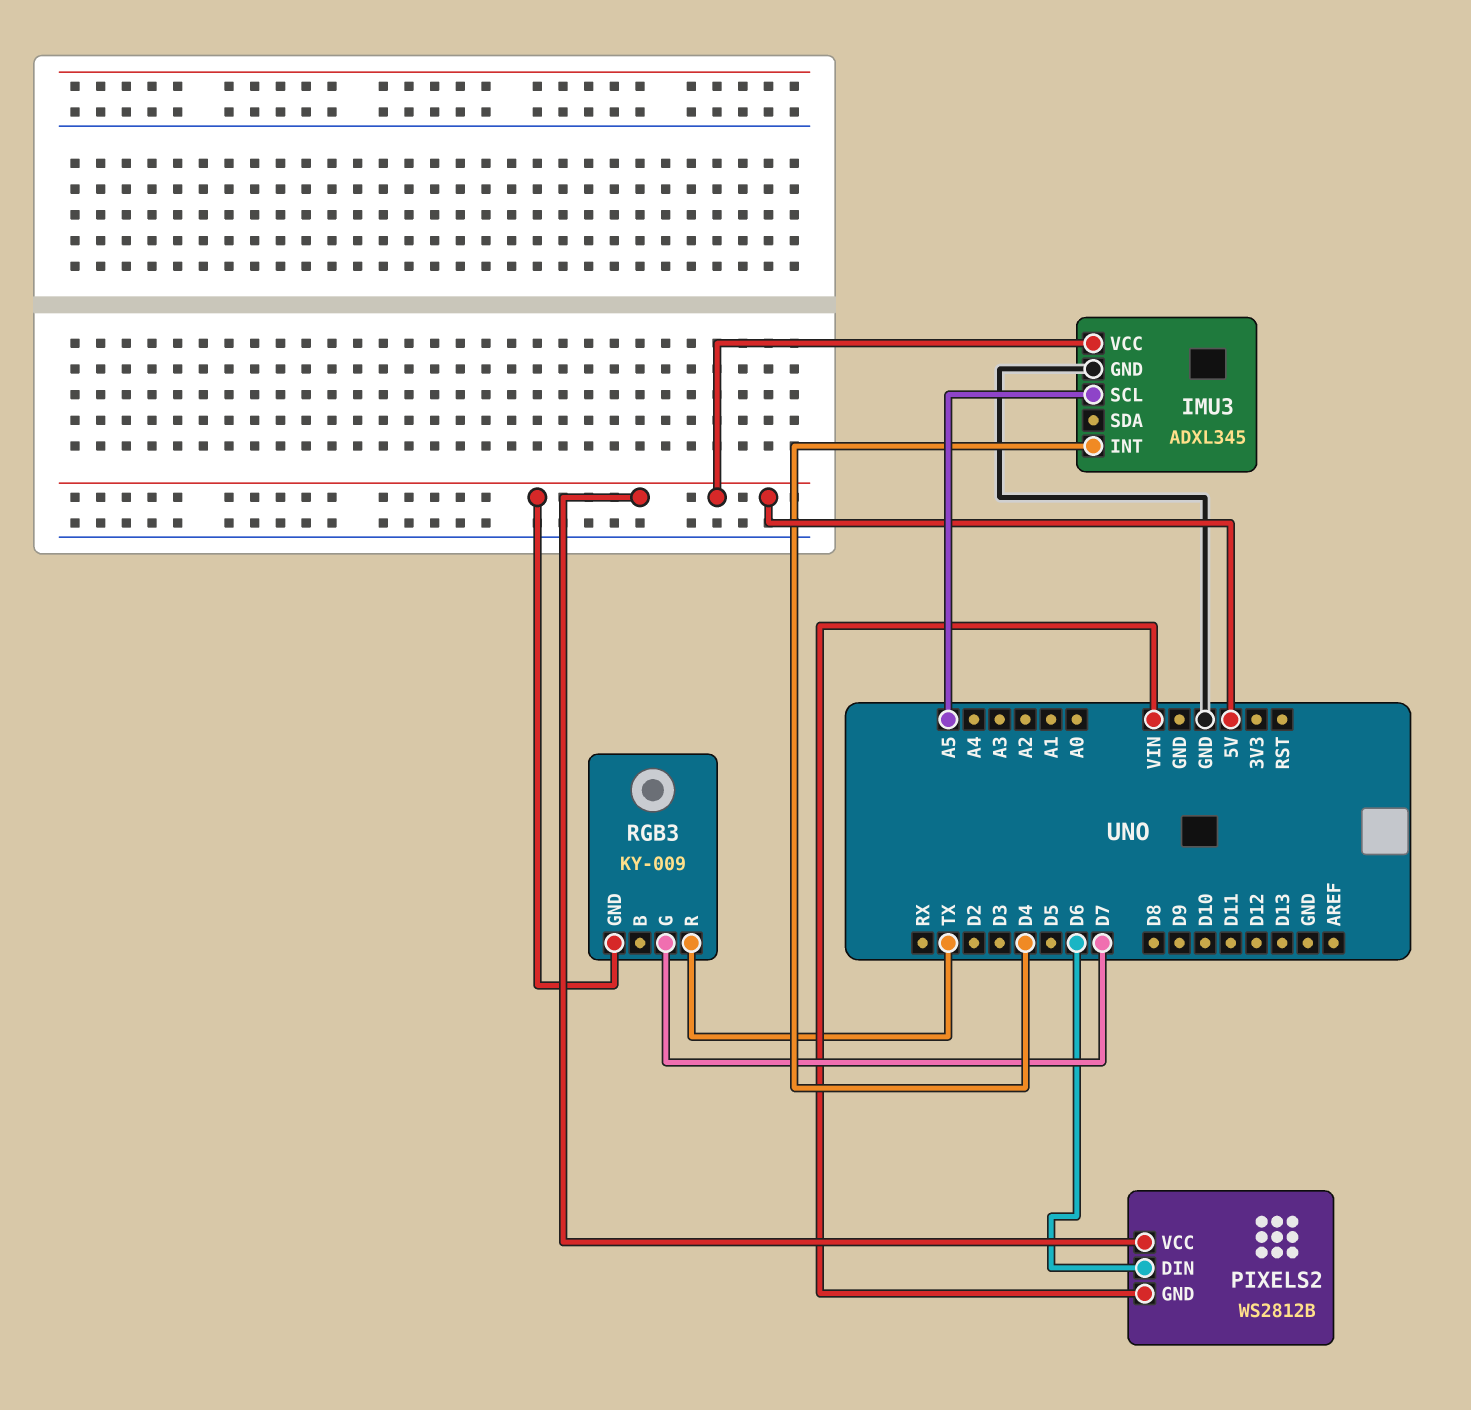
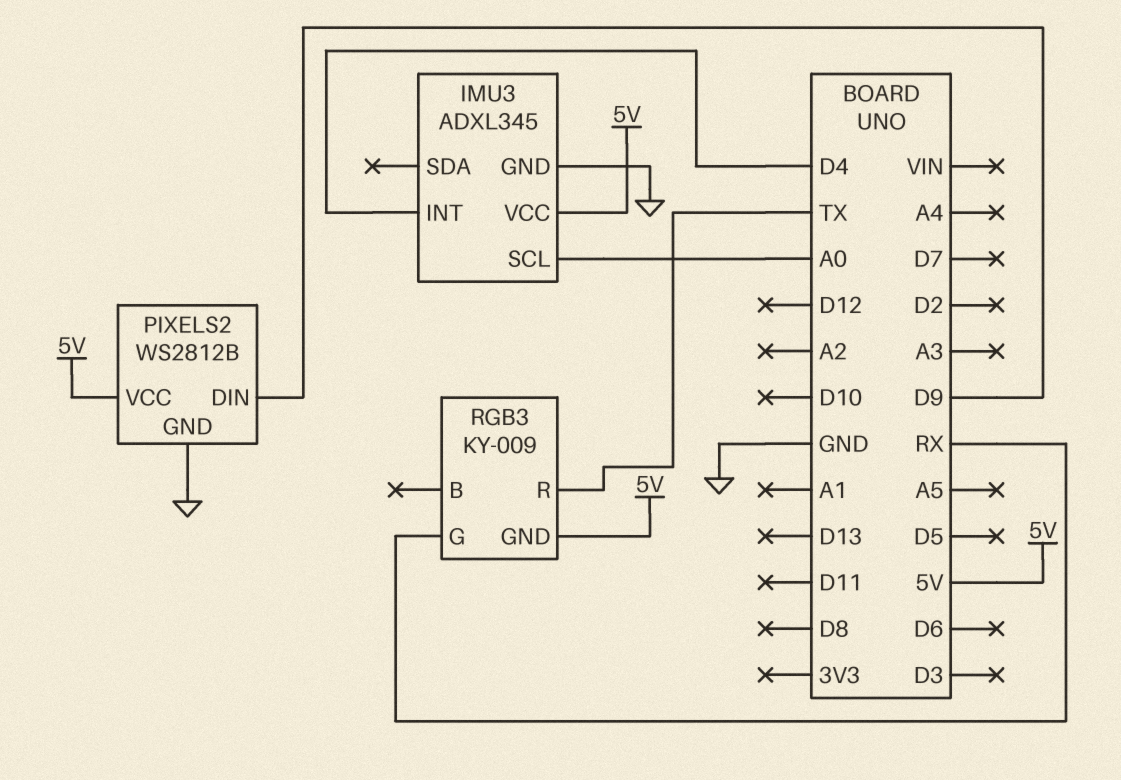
IMU3 pin SCL: A5 -> A0
PIXELS2 pin DIN: D6 -> D9
PIXELS2 pin GND: VIN -> GND
RGB3 pin G: D7 -> RX

